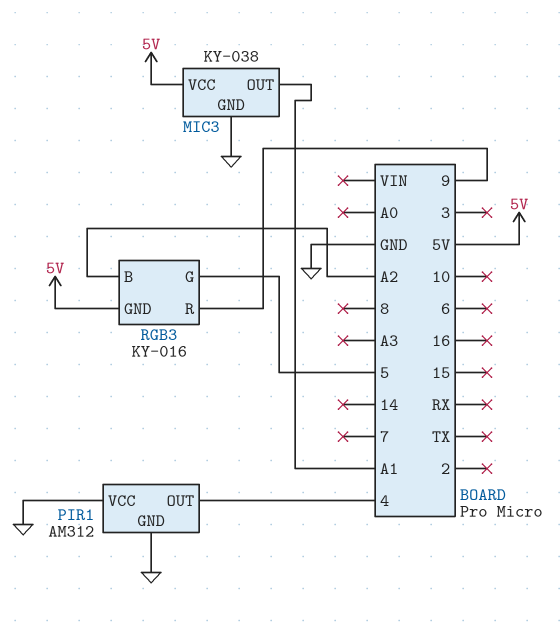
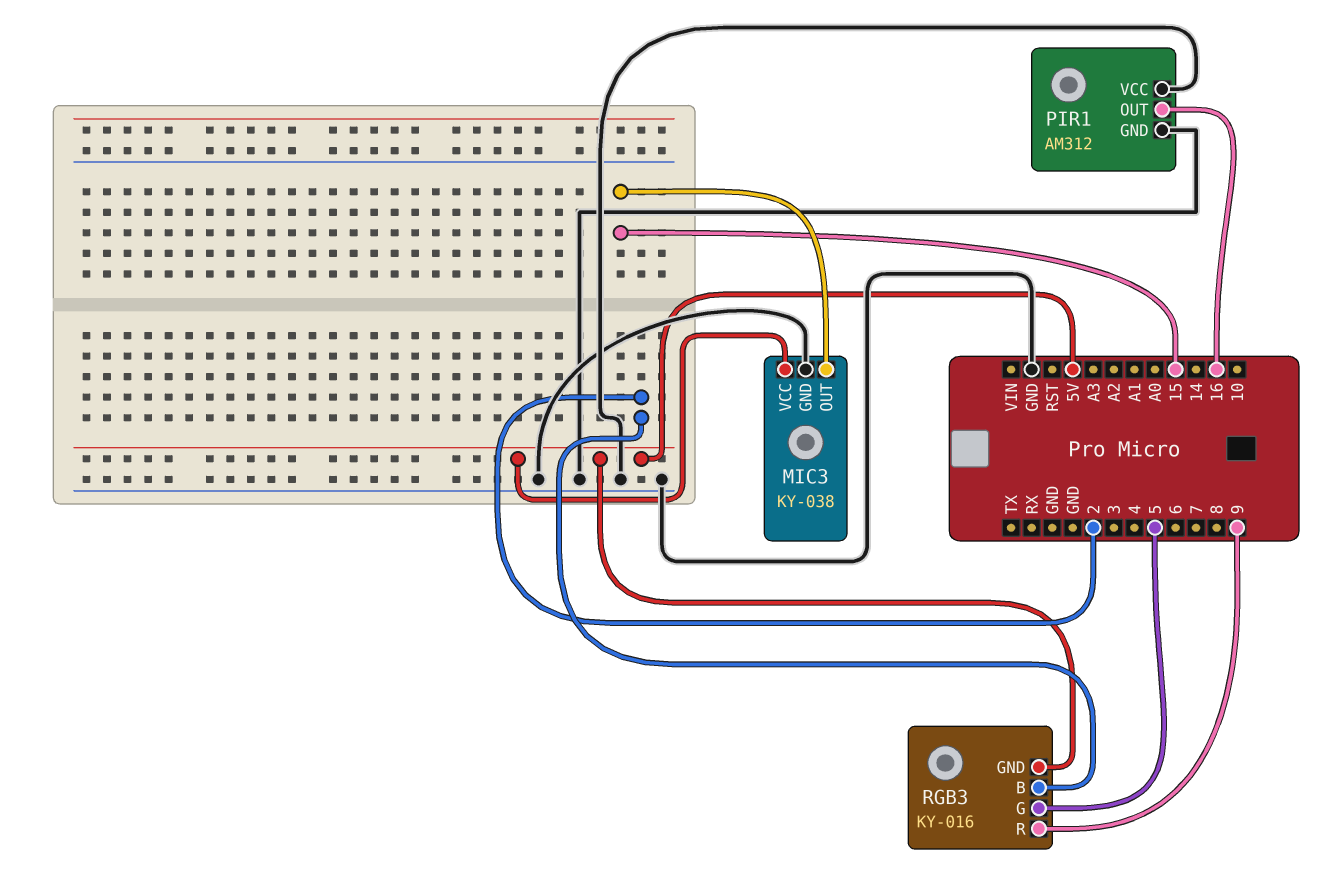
MIC3 pin OUT: A1 -> 15
PIR1 pin OUT: 4 -> 16
RGB3 pin B: A2 -> 2

